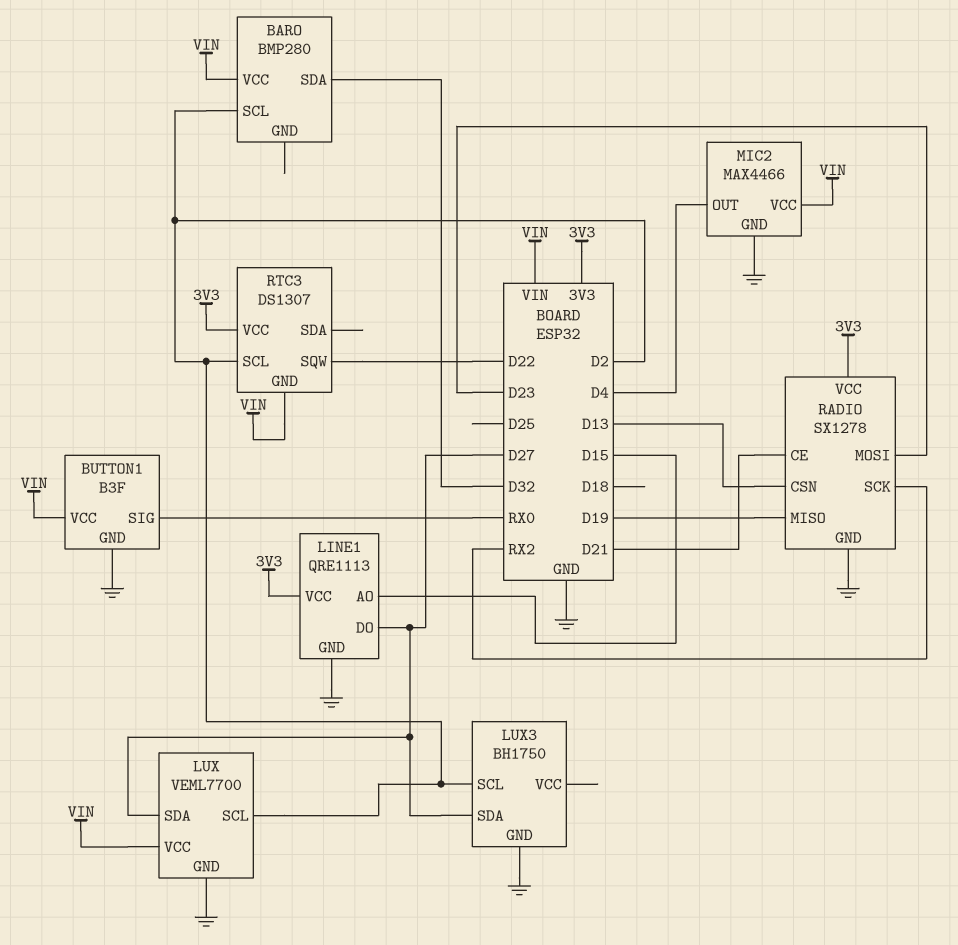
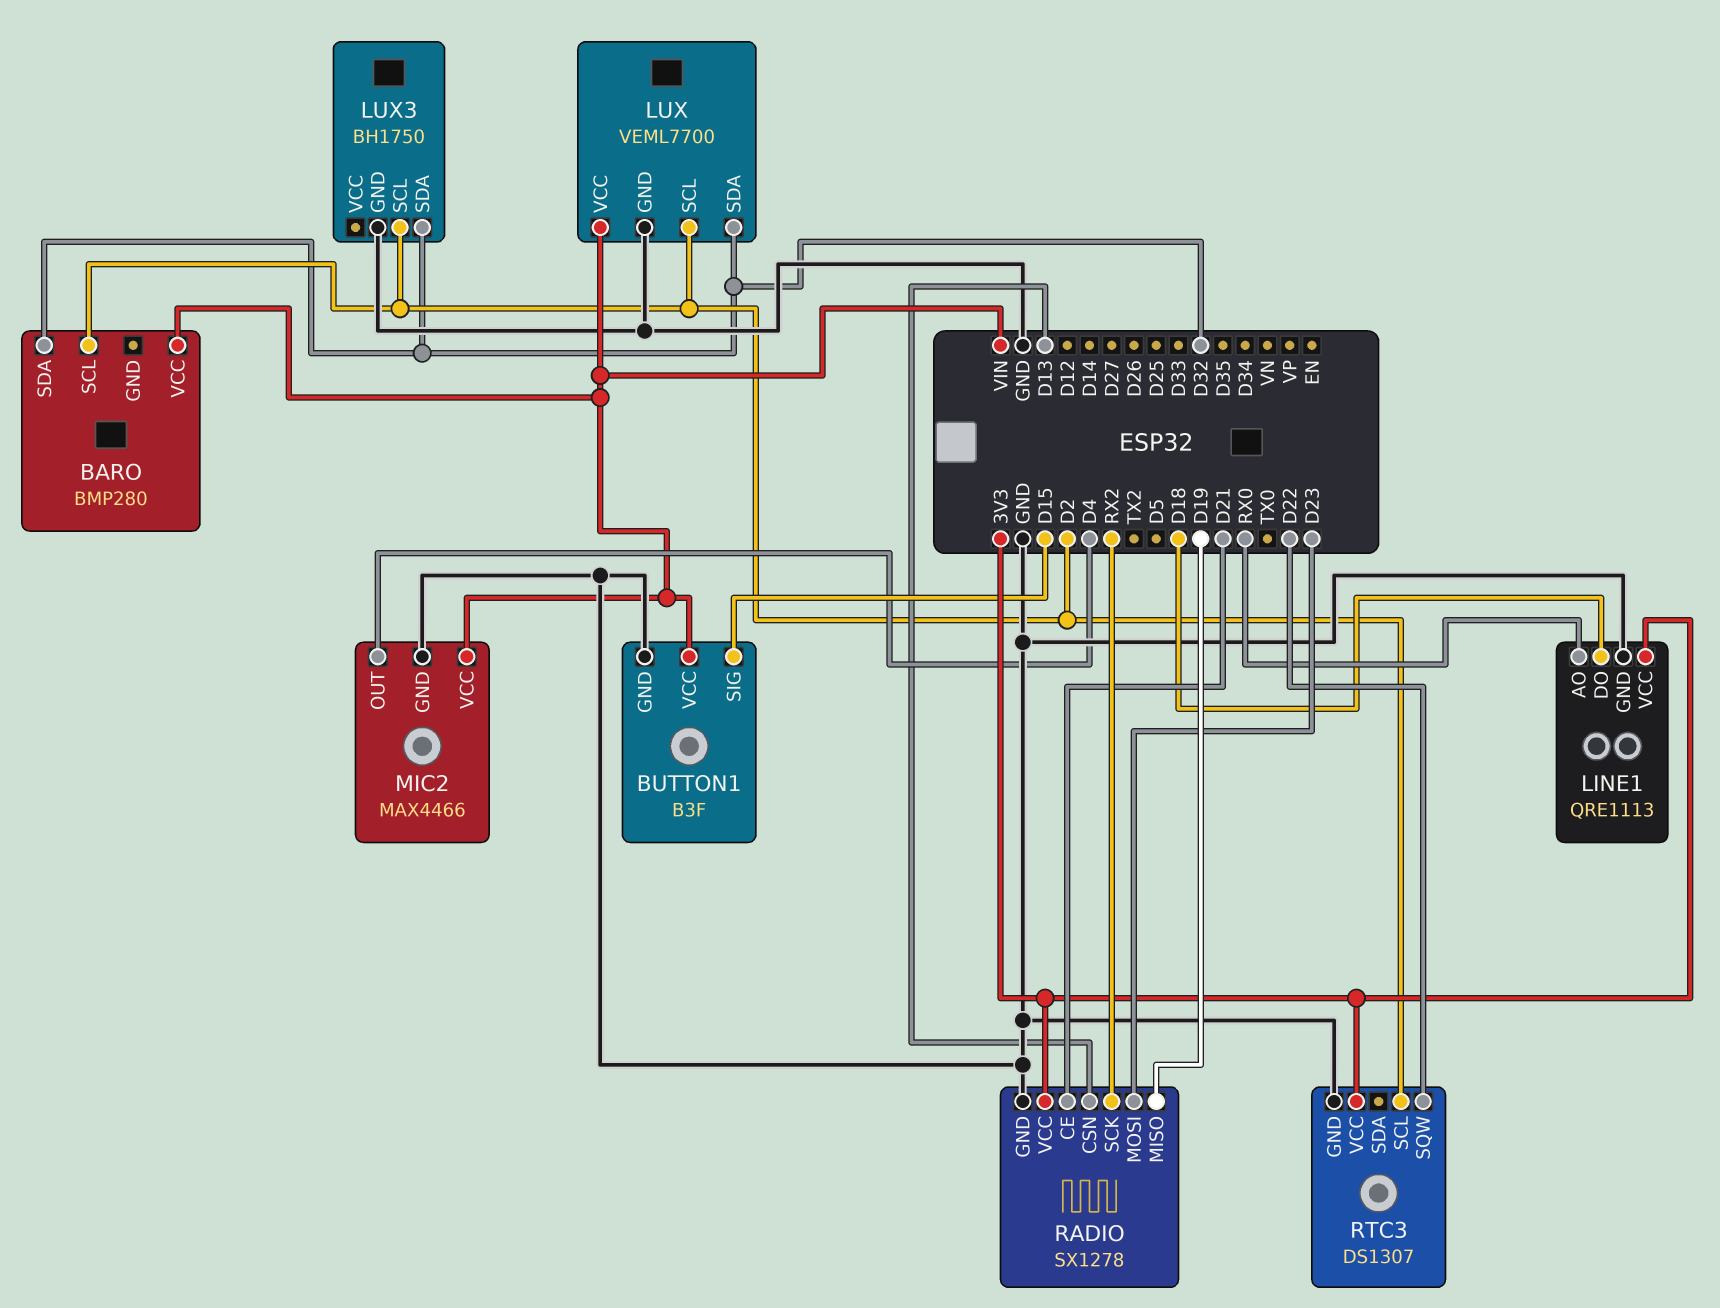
BUTTON1 pin SIG: RX0 -> D15
LINE1 pin AO: D15 -> RX0
LINE1 pin DO: D27 -> D18
LUX pin SDA: D27 -> D32
LUX3 pin SDA: D27 -> D32
RTC3 pin GND: VIN -> GND

